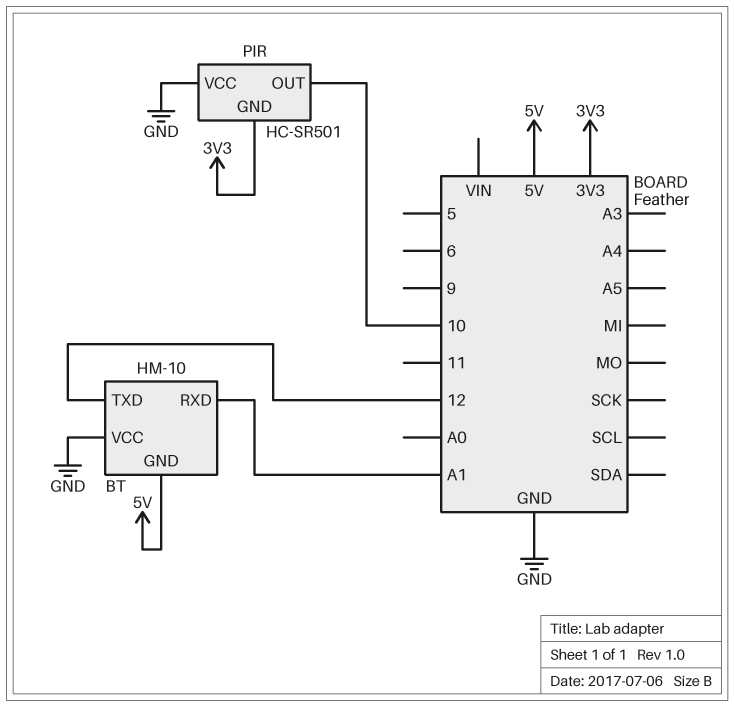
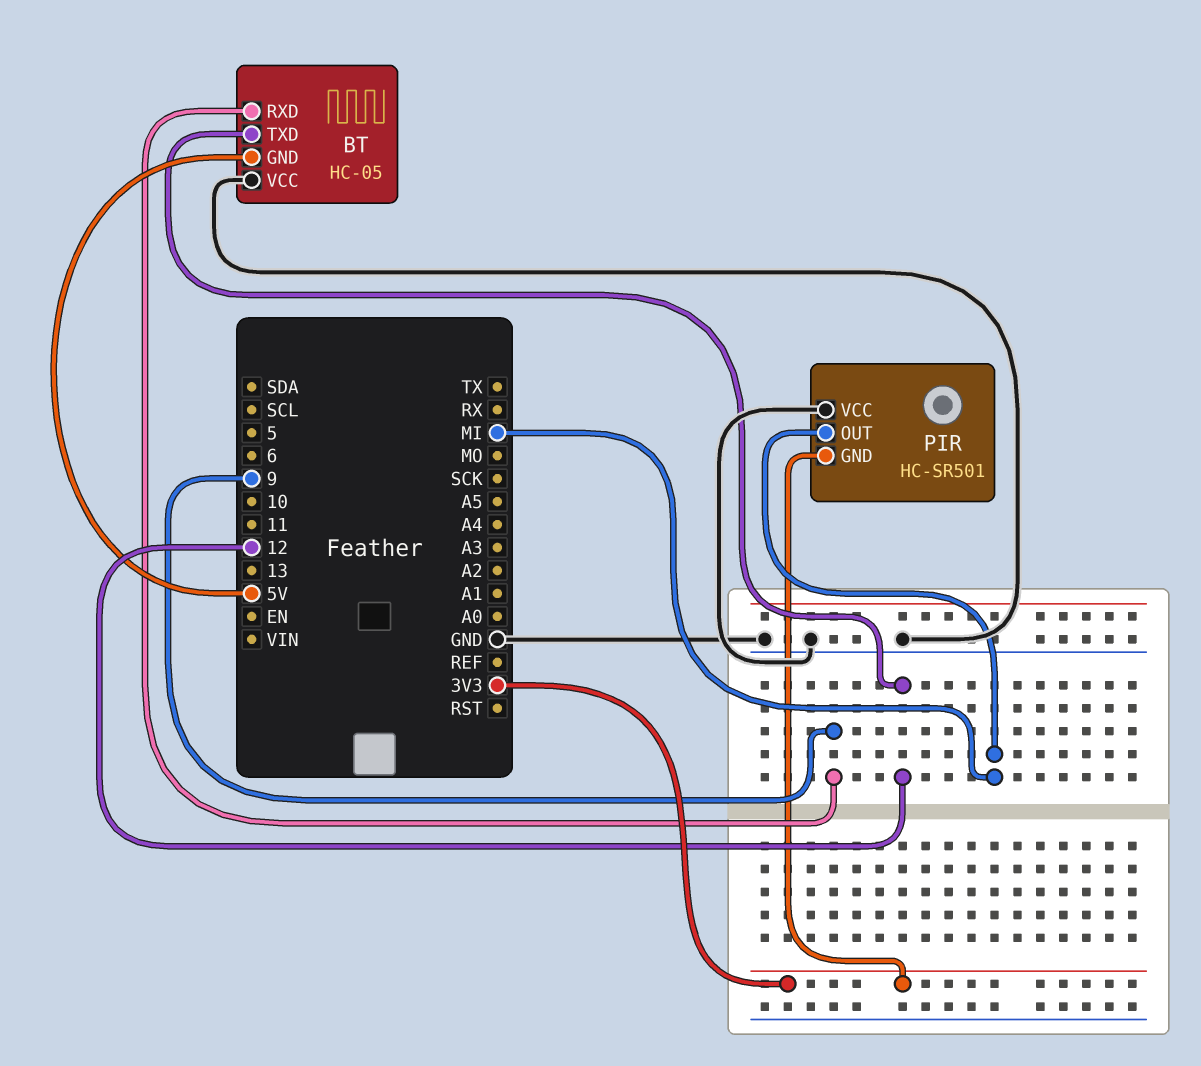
BT: HM-10 -> HC-05
BT pin RXD: A1 -> 9
PIR pin OUT: 10 -> MI

